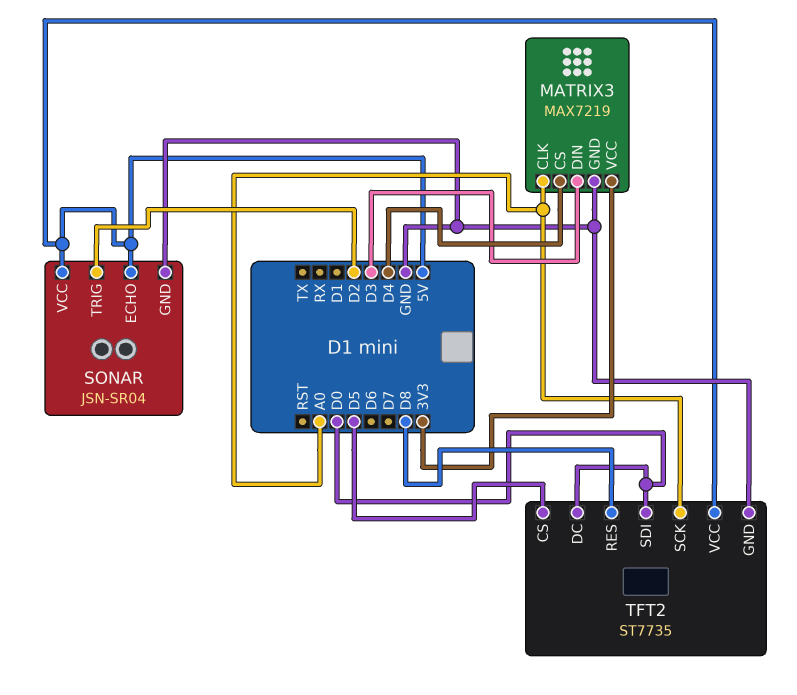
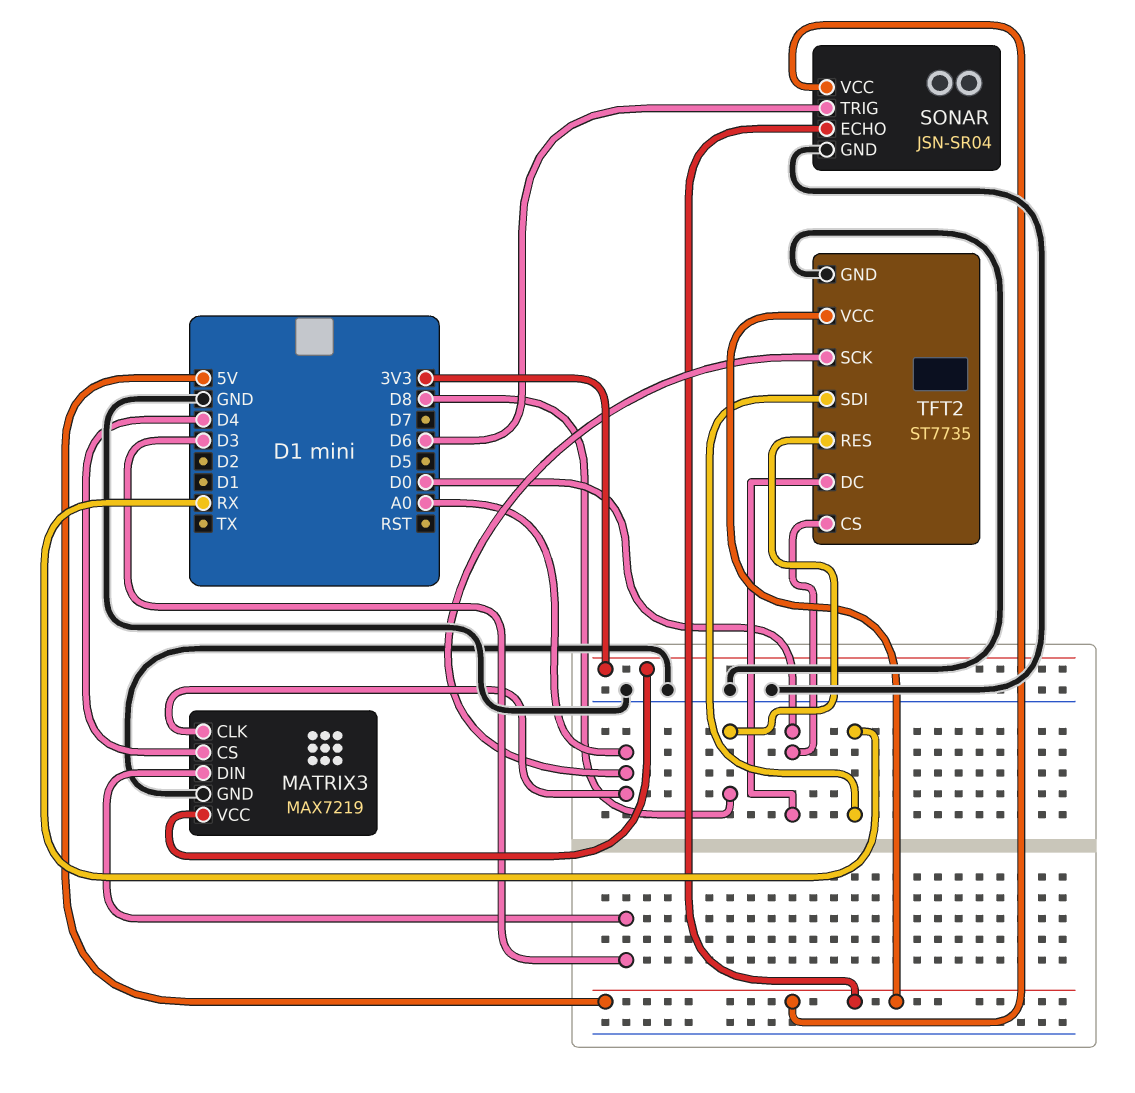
SONAR pin TRIG: D2 -> D6
TFT2 pin CS: D5 -> D0
TFT2 pin SDI: D0 -> RX

